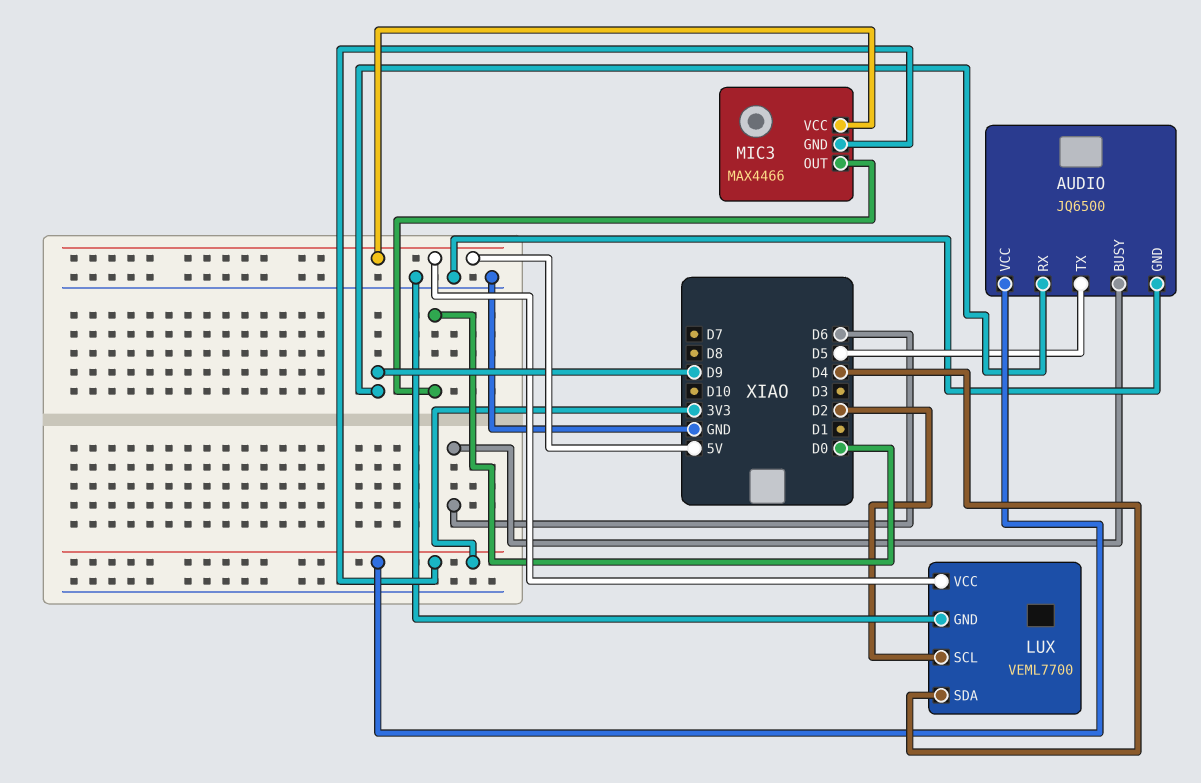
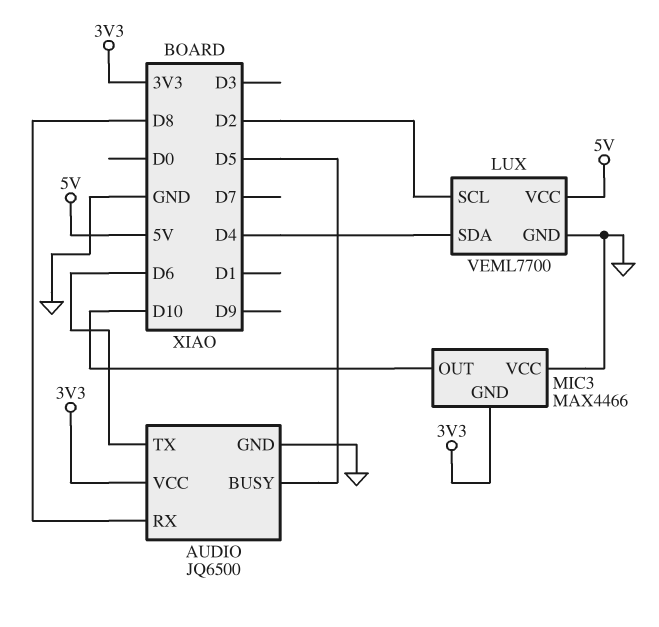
AUDIO pin BUSY: D6 -> D5
AUDIO pin RX: D9 -> D8
AUDIO pin TX: D5 -> D6
MIC3 pin OUT: D0 -> D10
MIC3 pin VCC: 5V -> GND

